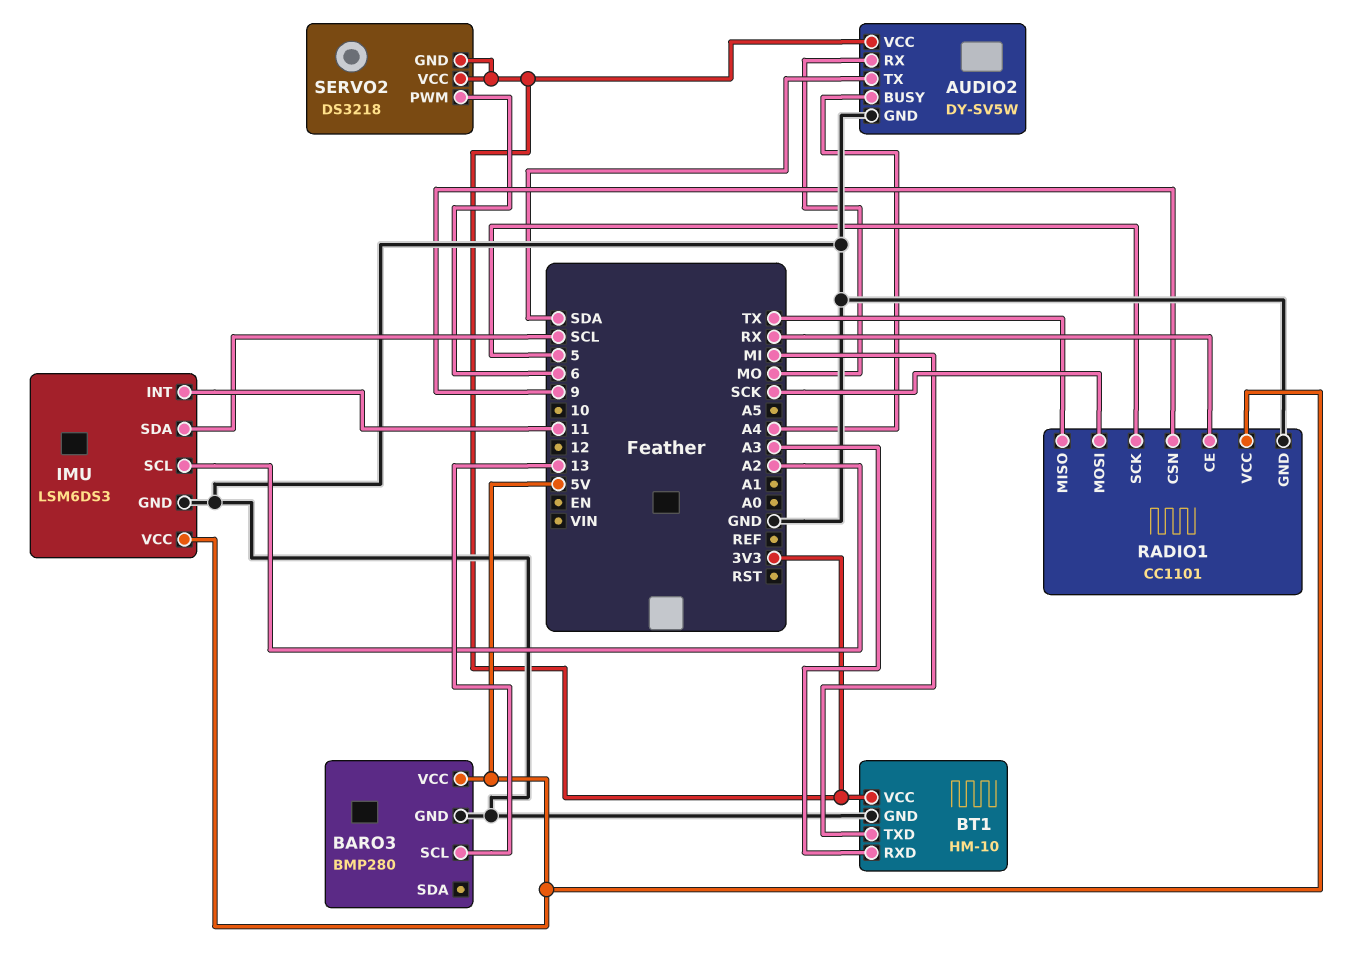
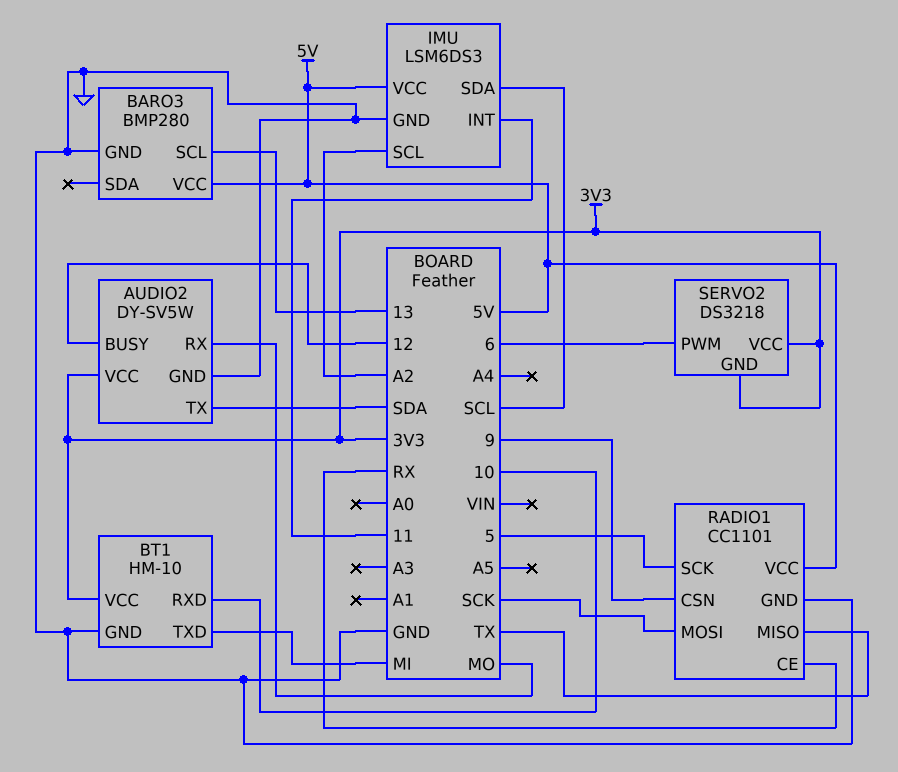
AUDIO2 pin BUSY: A4 -> 12
BT1 pin RXD: A3 -> 10

